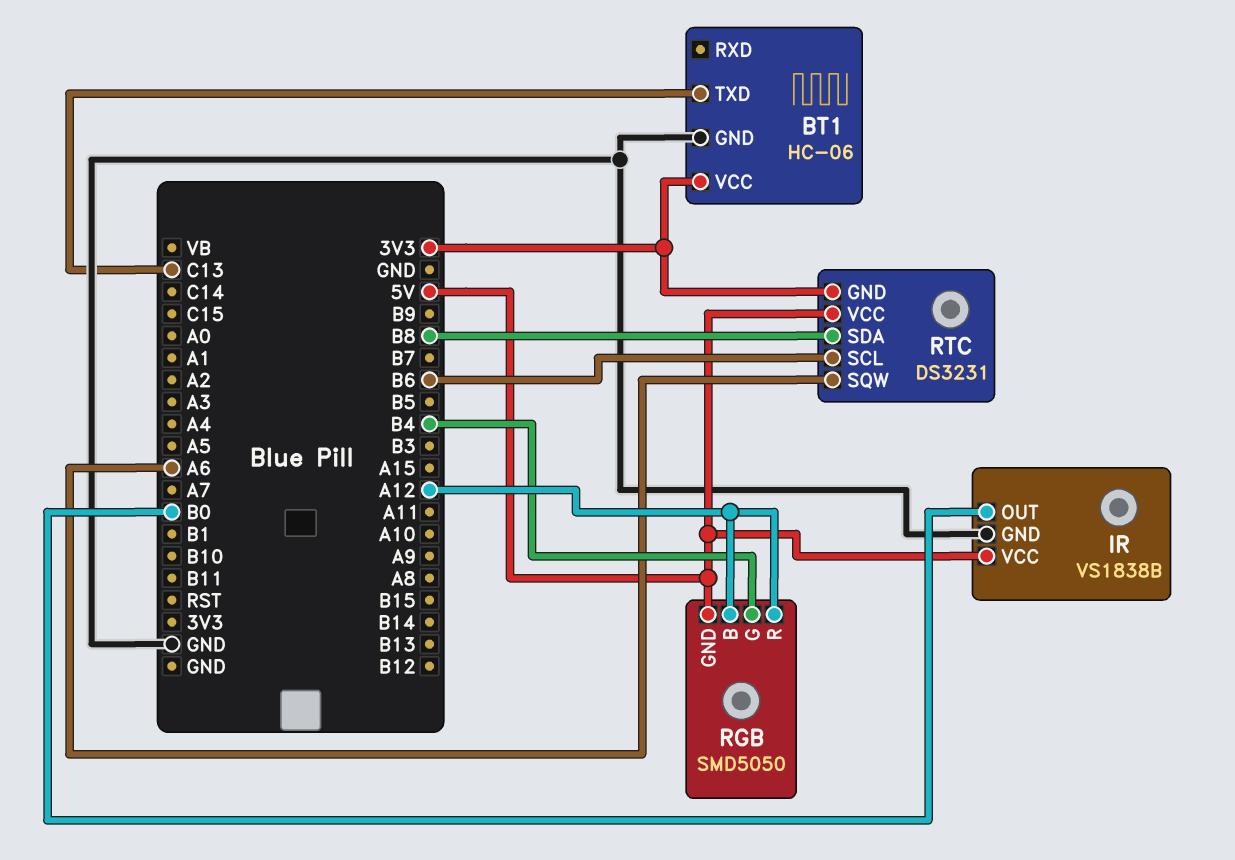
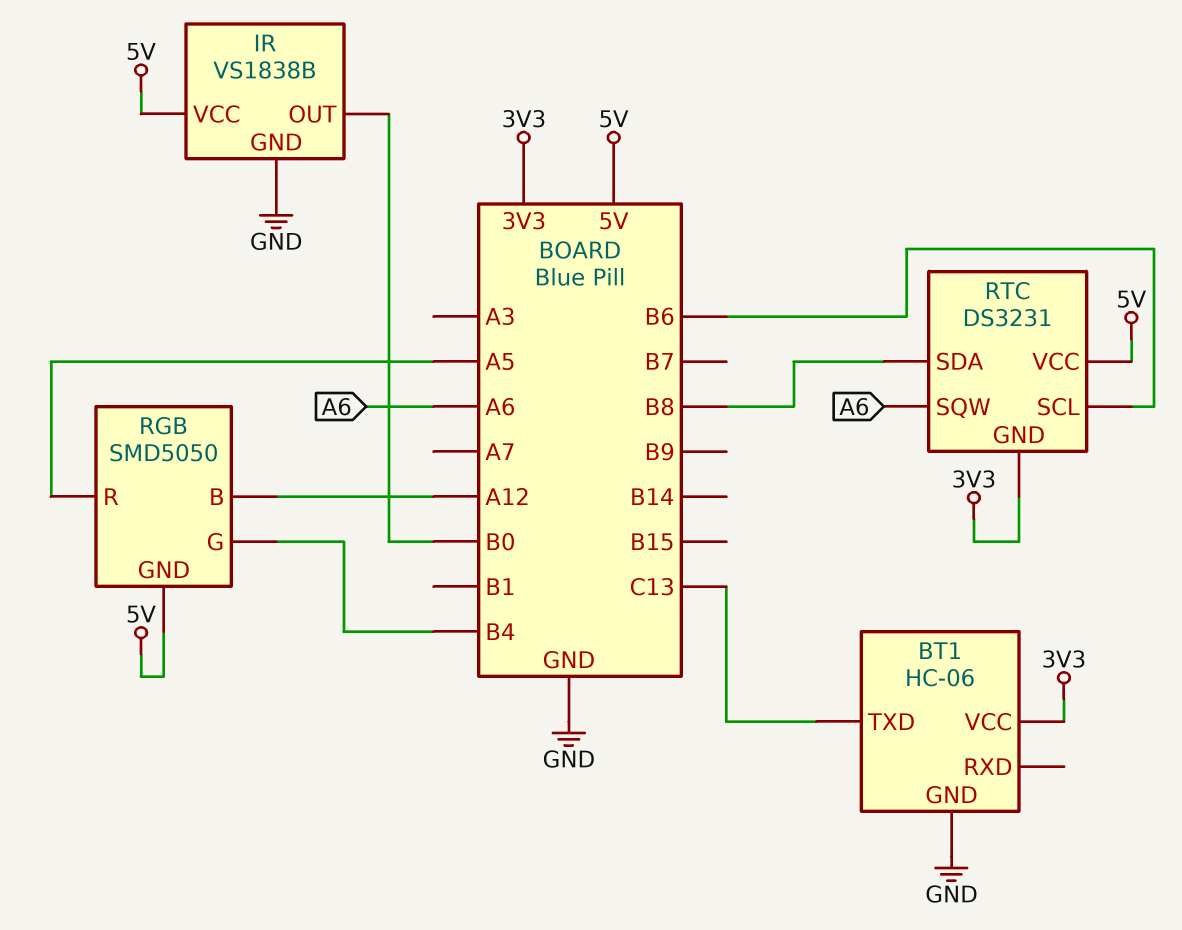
RGB pin R: A12 -> A5

